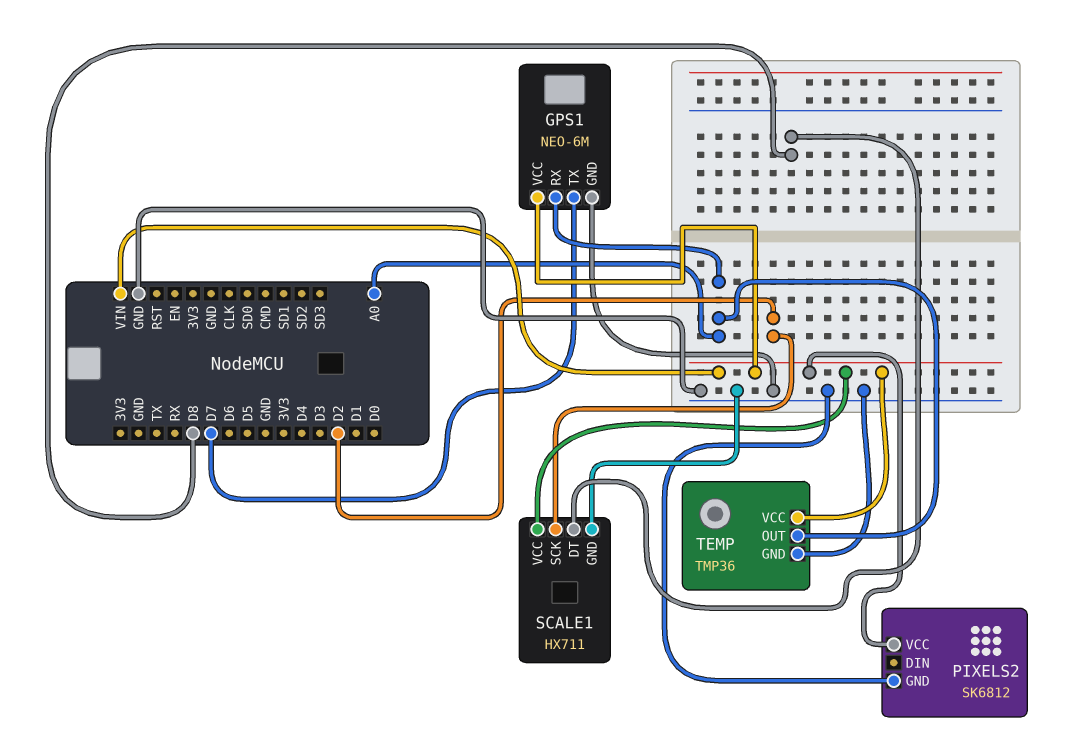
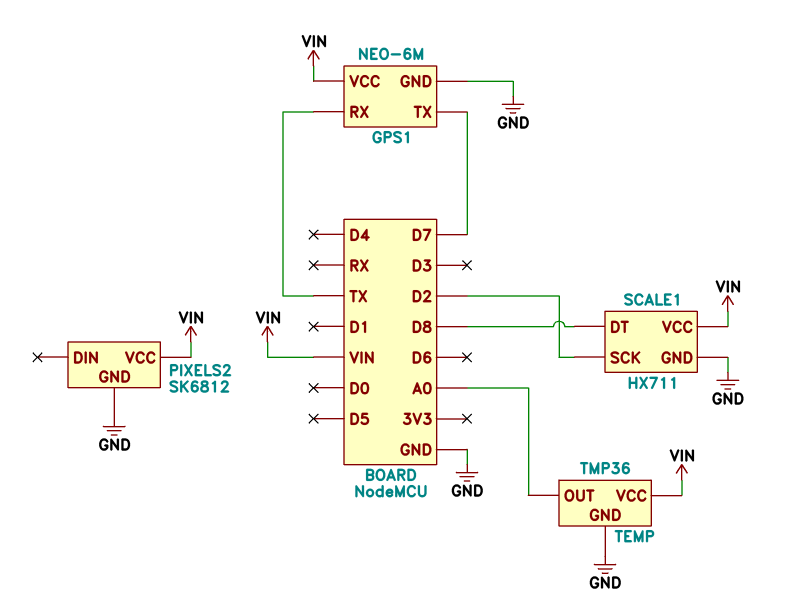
GPS1 pin RX: A0 -> TX

